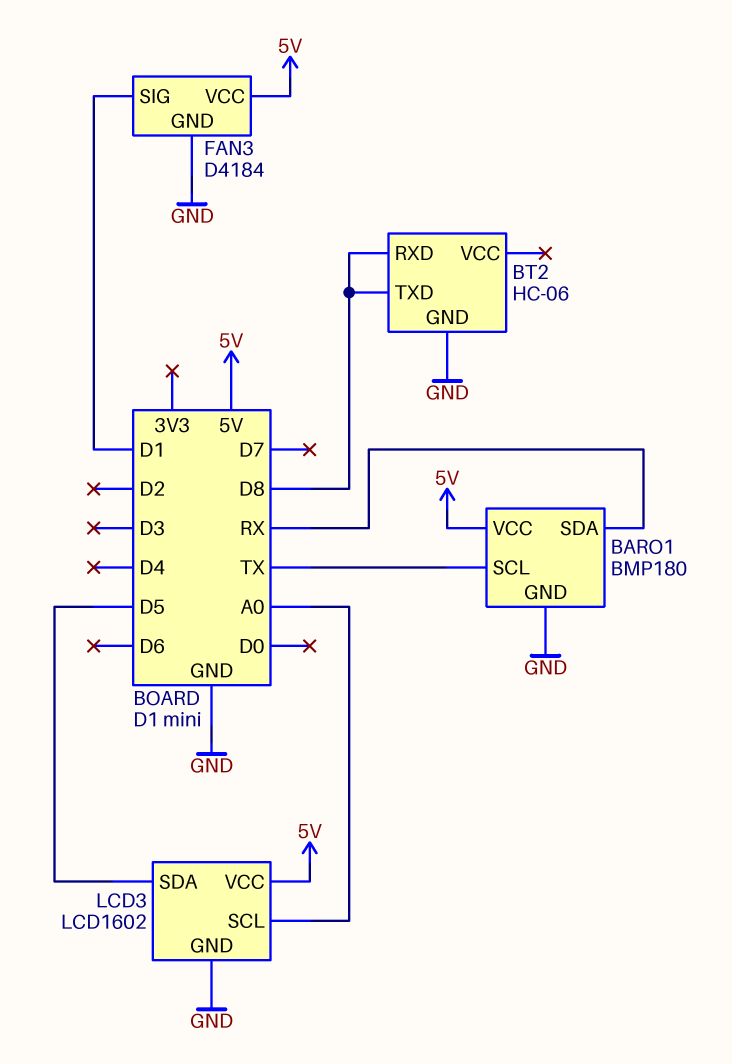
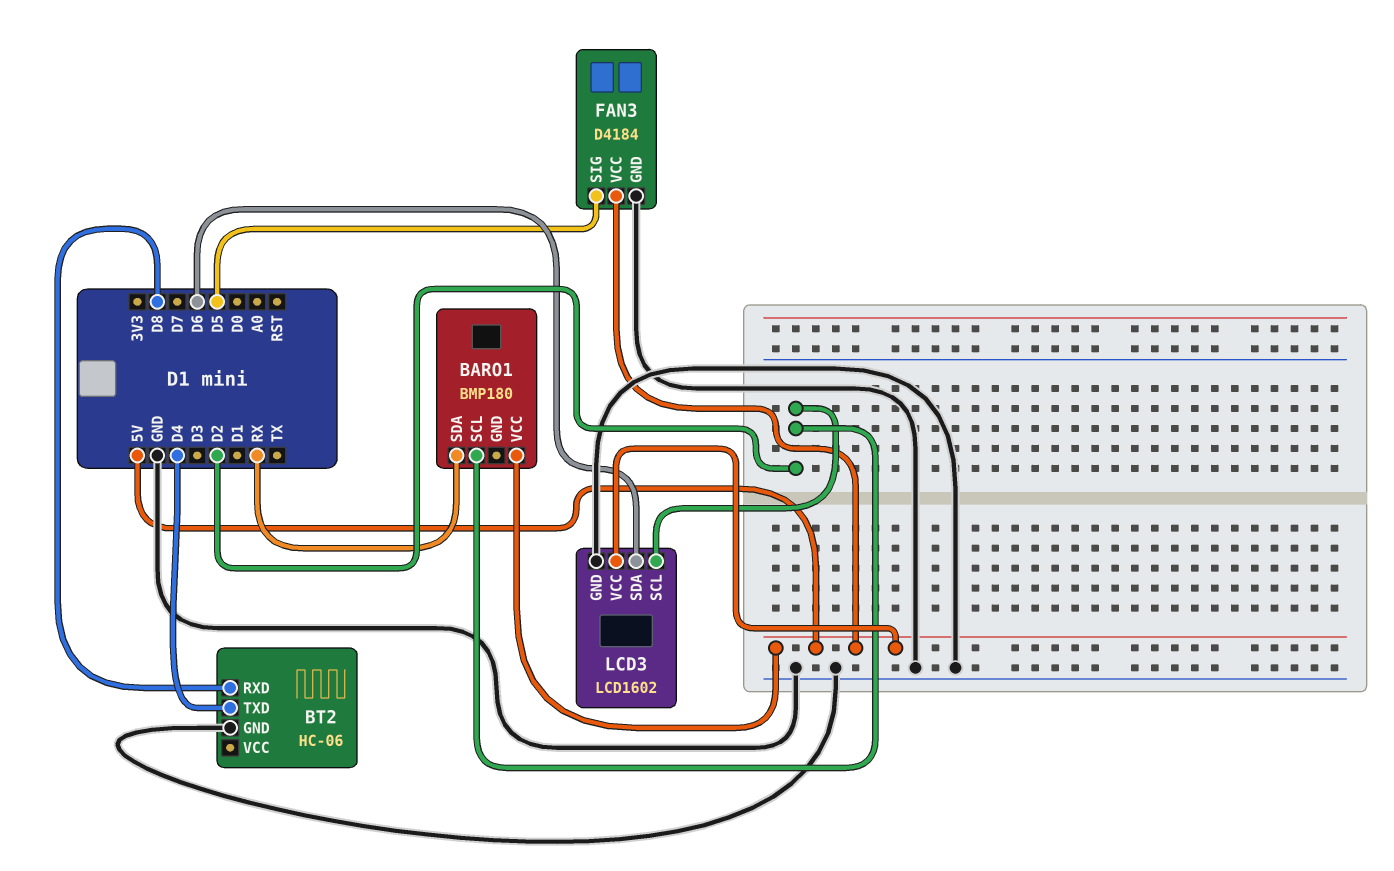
BARO1 pin GND: GND -> none
BARO1 pin SCL: TX -> D2
BT2 pin TXD: D8 -> D4
FAN3 pin SIG: D1 -> D5
LCD3 pin SCL: A0 -> D2
LCD3 pin SDA: D5 -> D6

